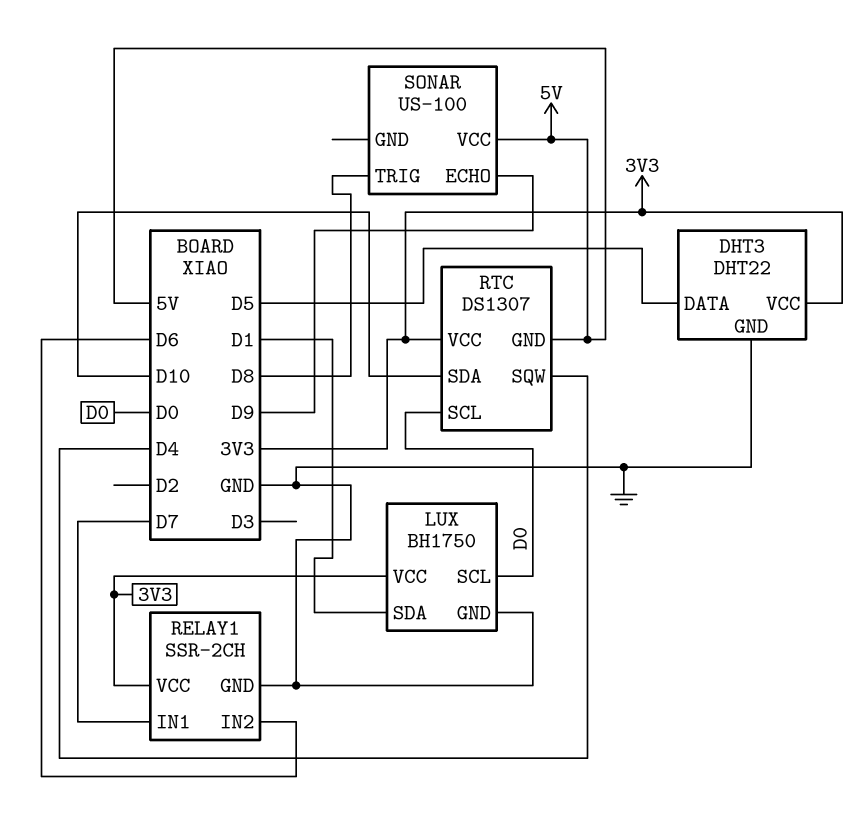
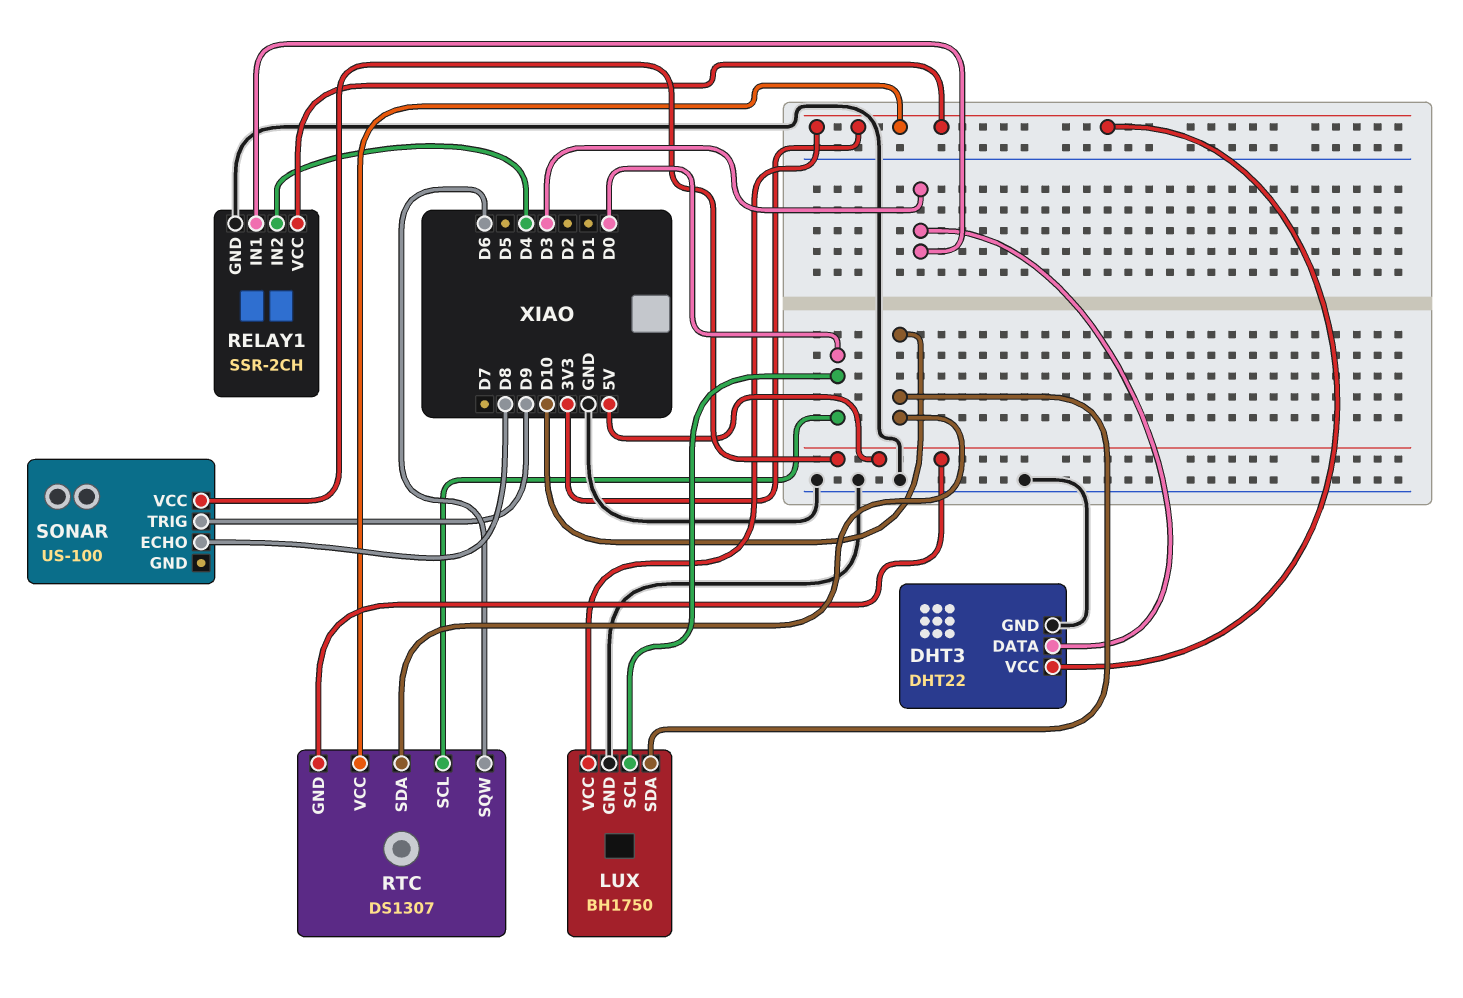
DHT3 pin DATA: D5 -> D3
LUX pin SDA: D1 -> D10
RELAY1 pin IN1: D7 -> D3
RELAY1 pin IN2: D6 -> D4
RTC pin SQW: D4 -> D6
SONAR pin ECHO: D9 -> D8
SONAR pin TRIG: D8 -> D9

